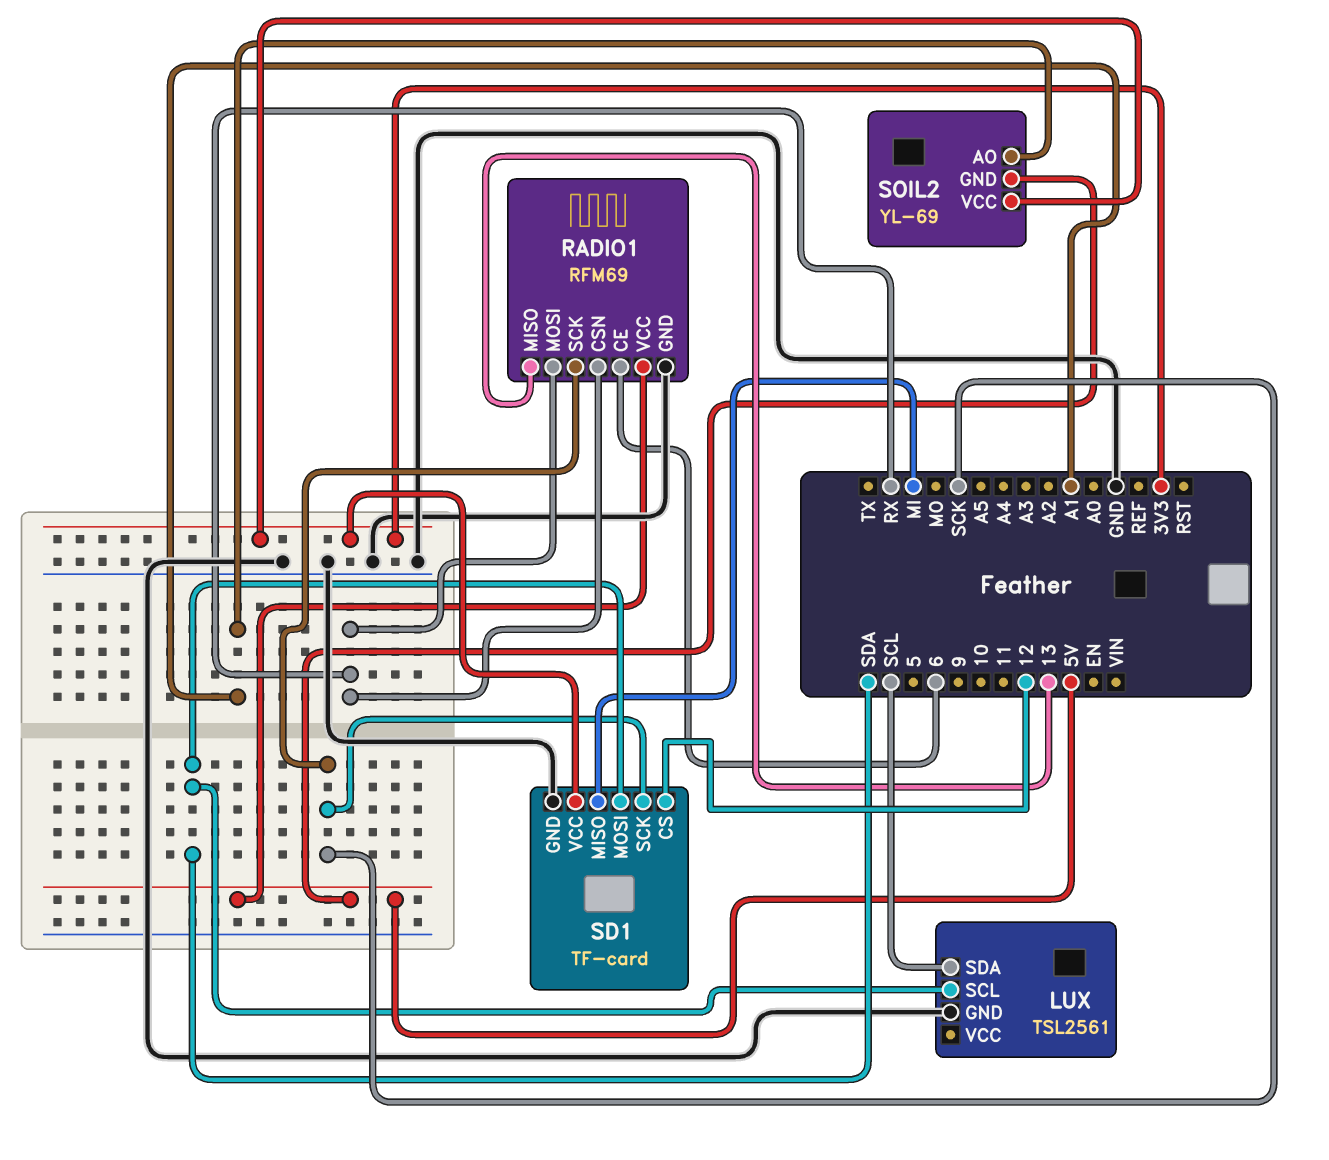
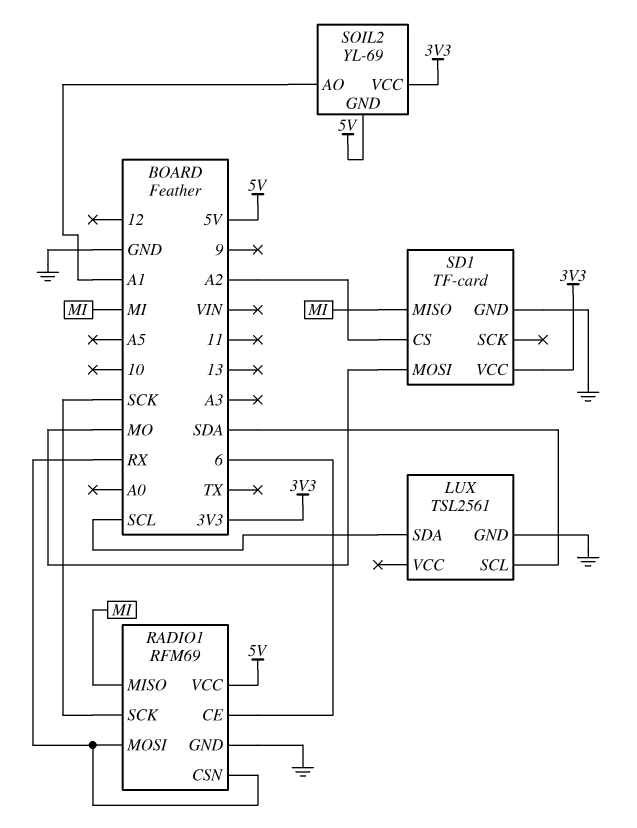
RADIO1 pin MISO: 13 -> MI
SD1 pin CS: 12 -> A2
SD1 pin MOSI: SDA -> MO
SD1 pin SCK: SCK -> none

